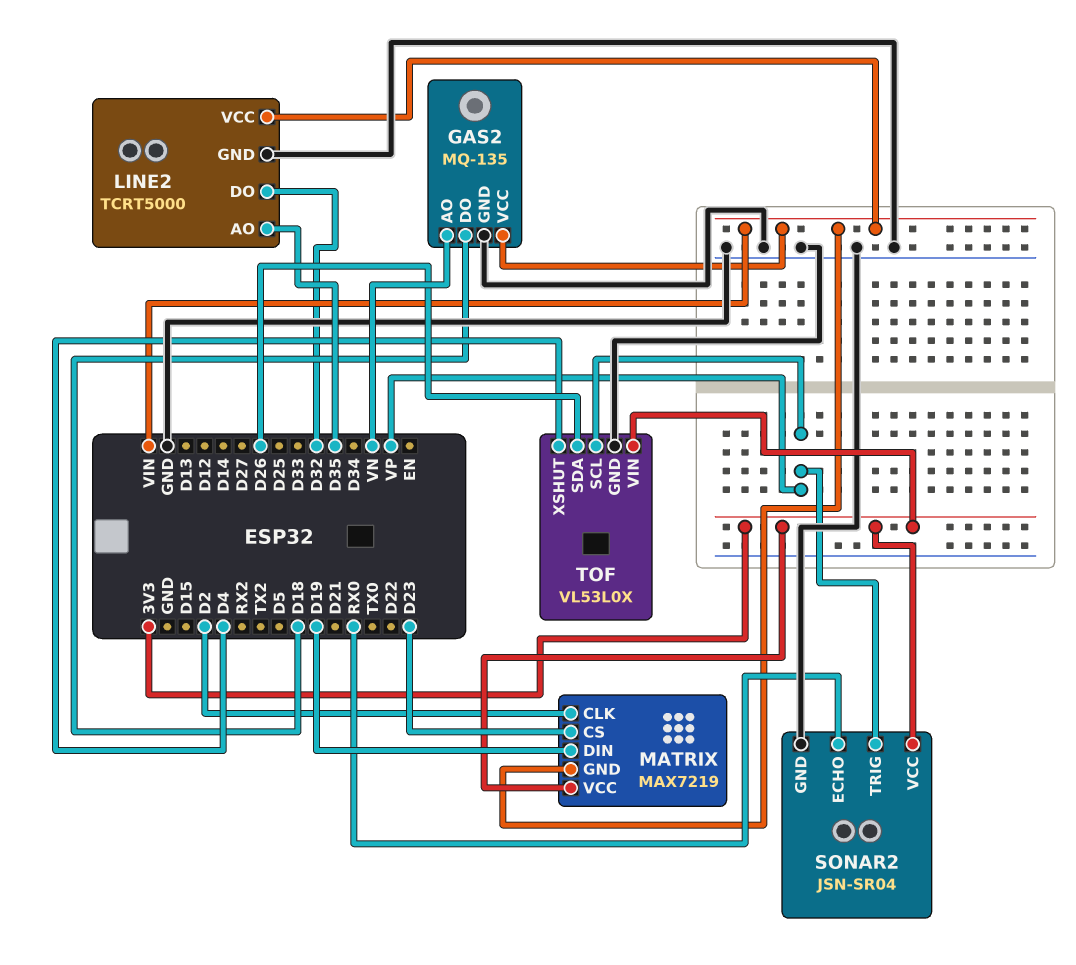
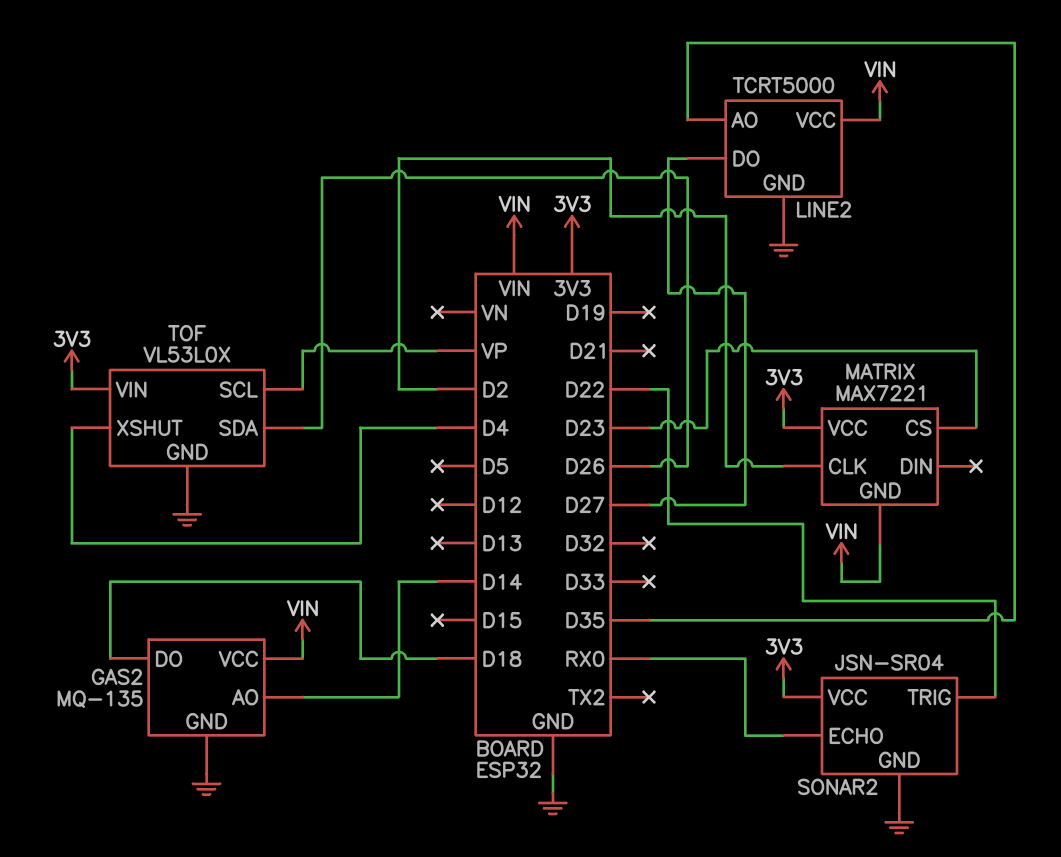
GAS2 pin AO: VN -> D14
LINE2 pin DO: D32 -> D27
MATRIX: MAX7219 -> MAX7221
MATRIX pin DIN: D19 -> none
SONAR2 pin TRIG: VP -> D22

